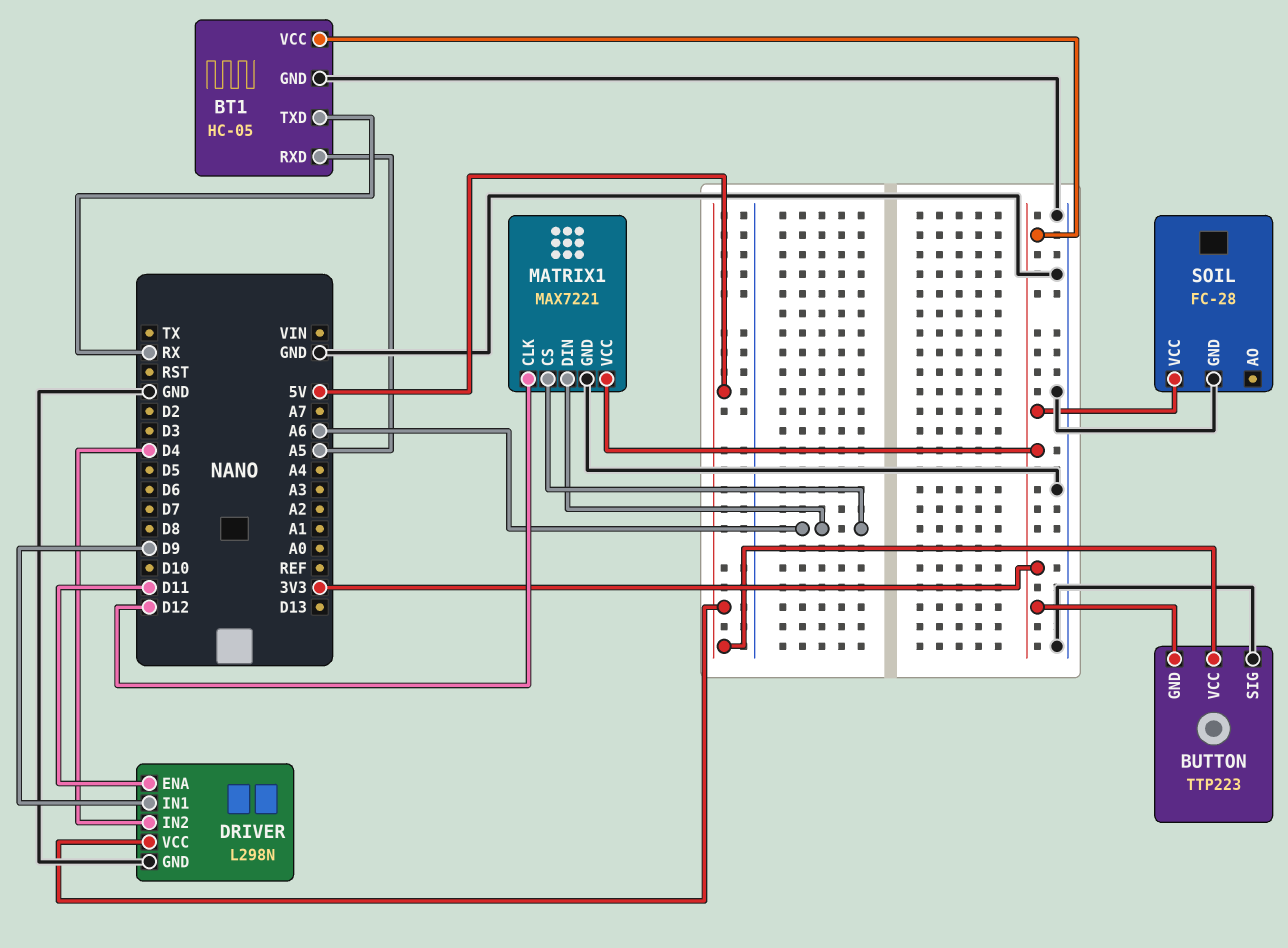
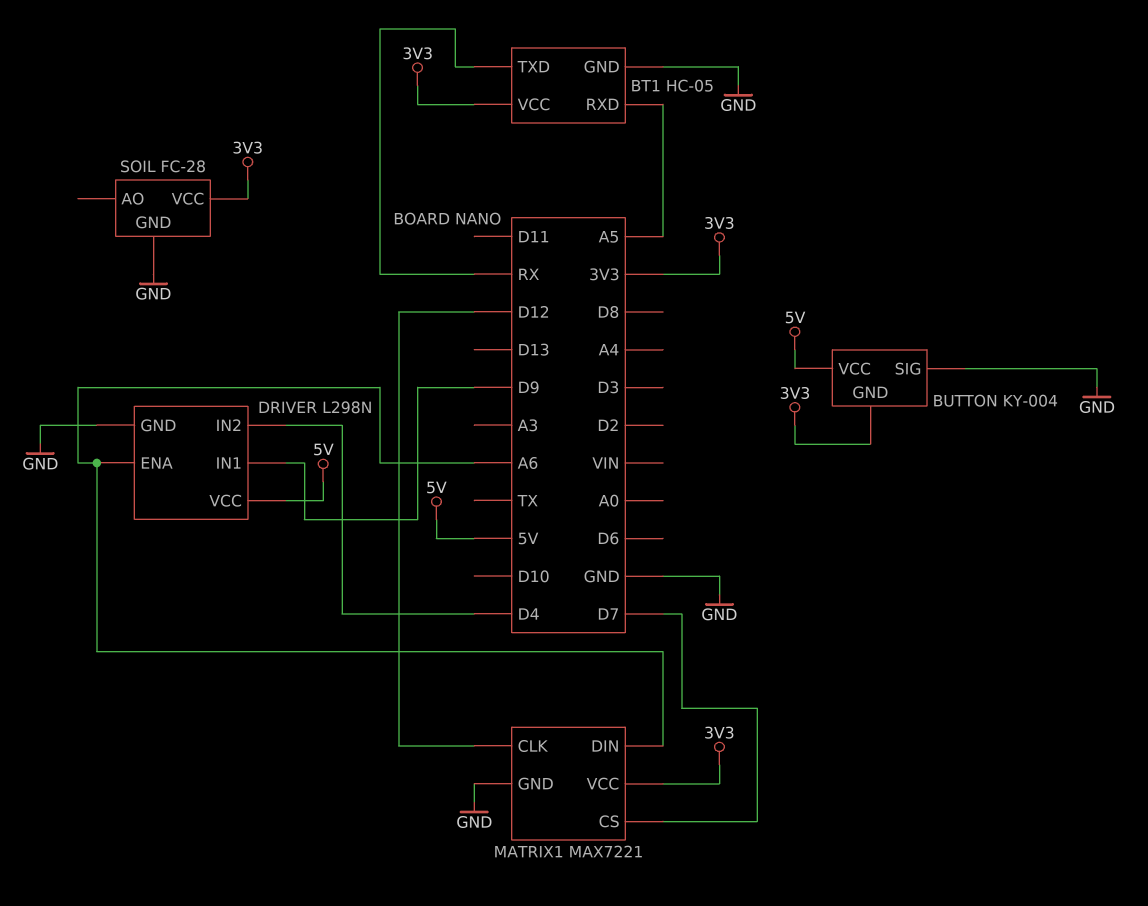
BUTTON: TTP223 -> KY-004
DRIVER pin ENA: D11 -> A6
MATRIX1 pin CS: A6 -> D7

